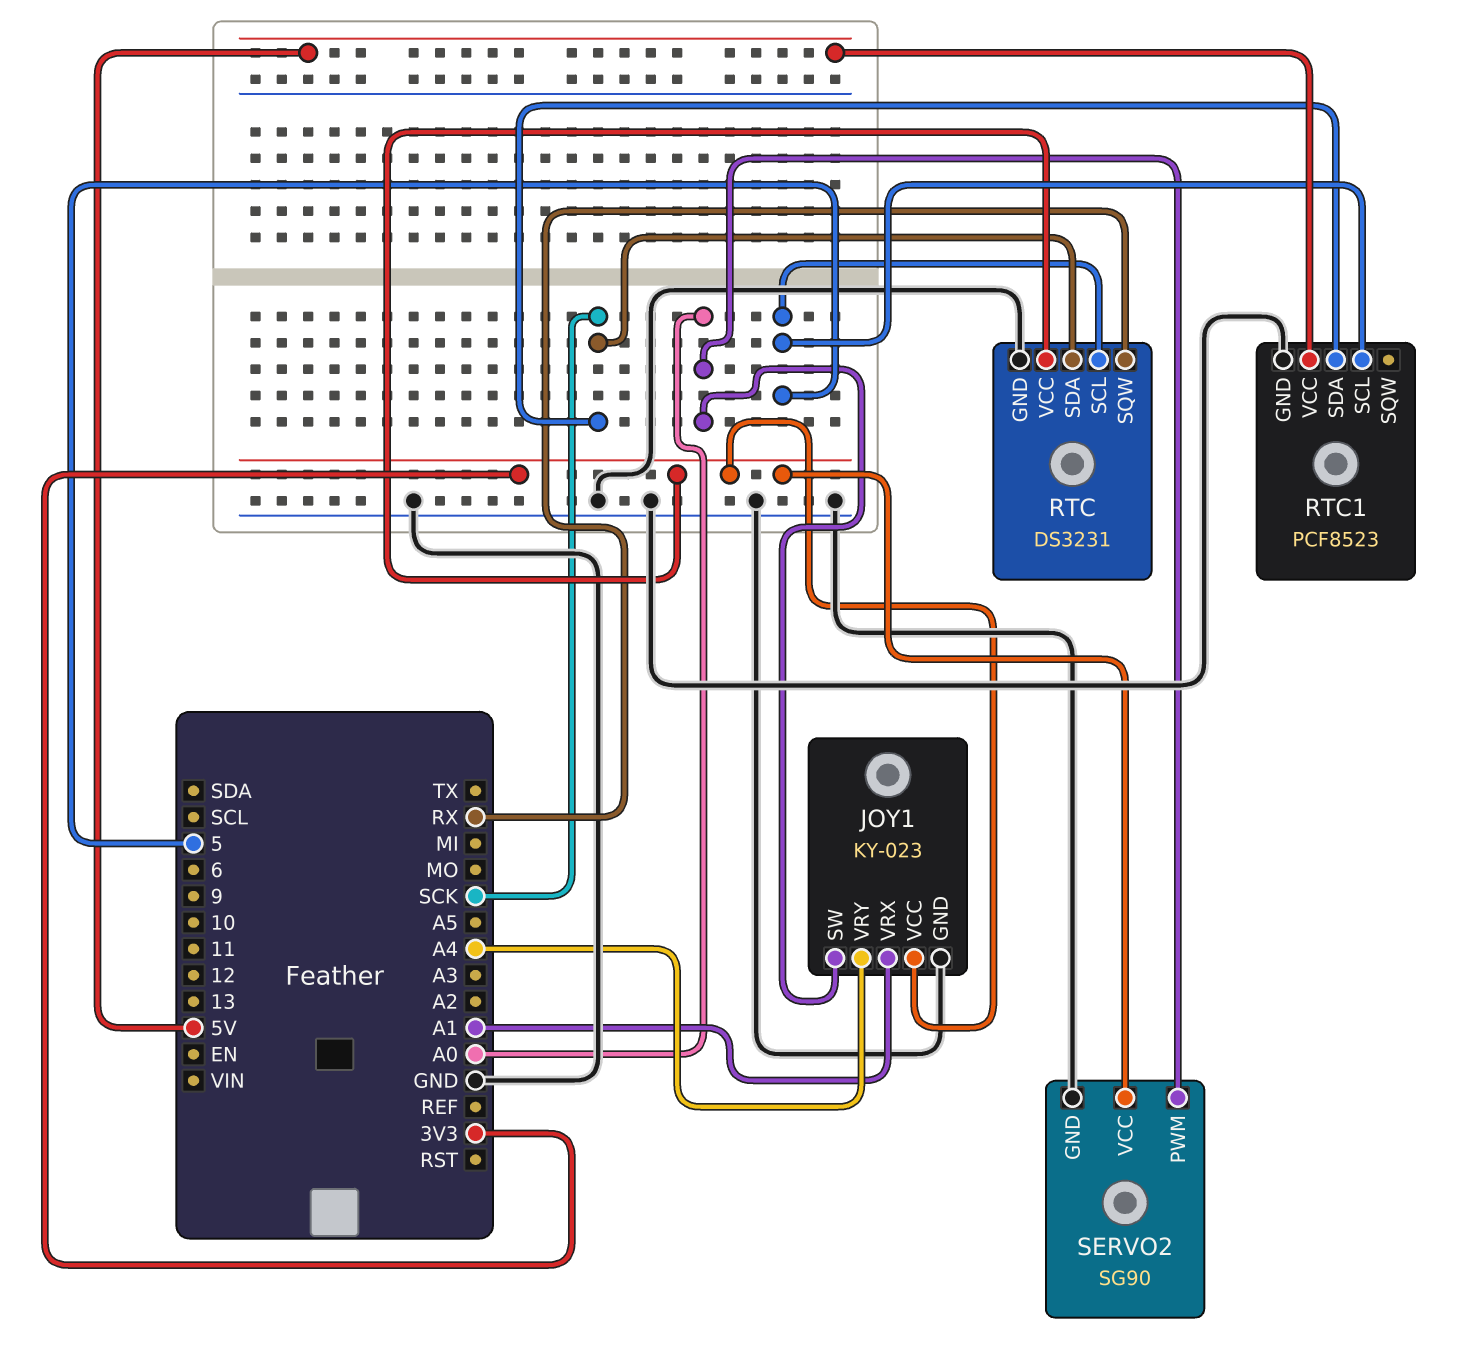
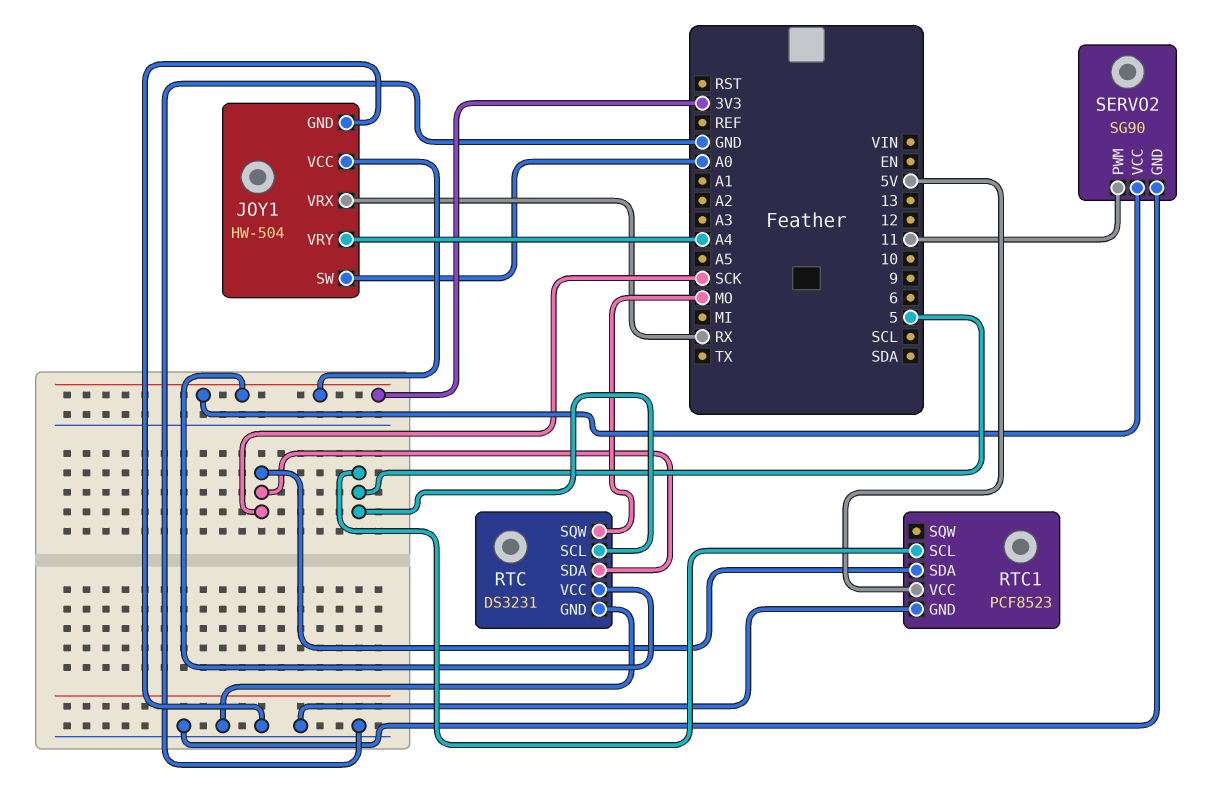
JOY1: KY-023 -> HW-504
JOY1 pin VRX: A1 -> RX
RTC pin SQW: RX -> MO
SERVO2 pin PWM: A0 -> 11

